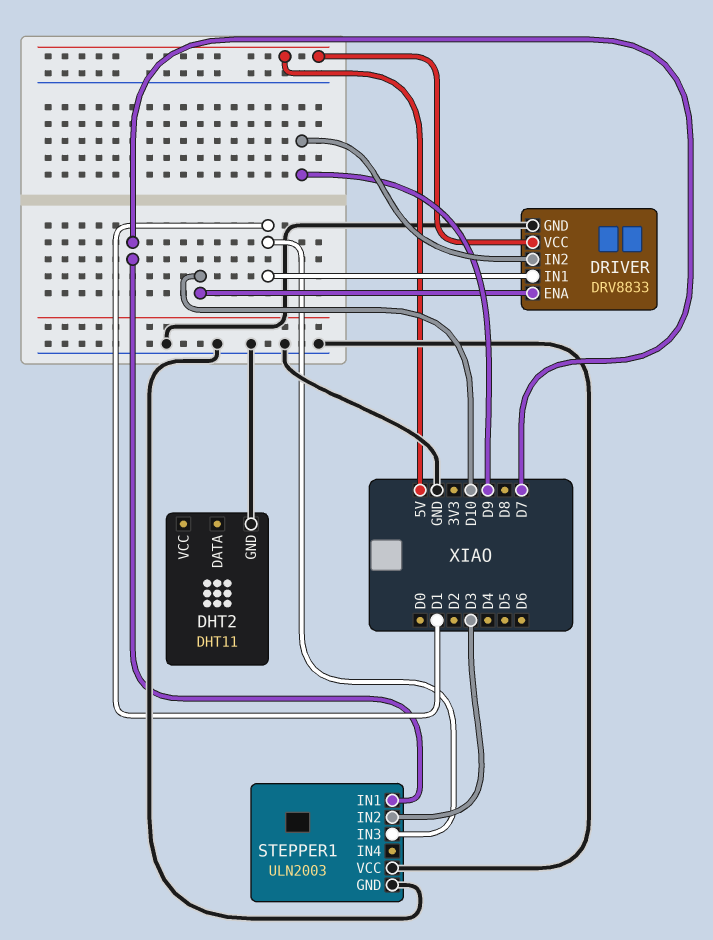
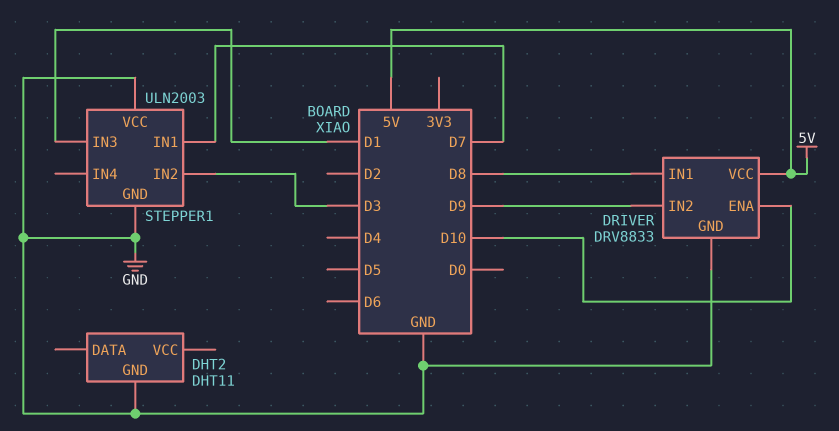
DRIVER pin IN1: D1 -> D8

